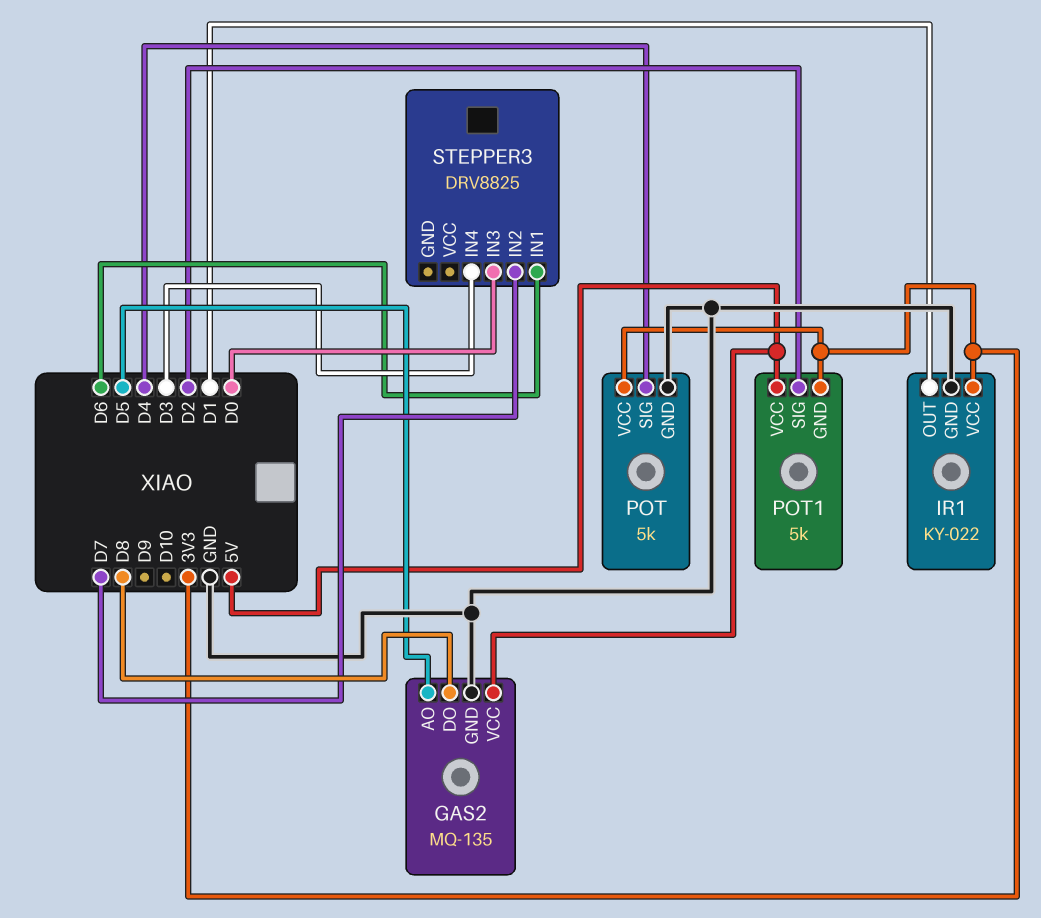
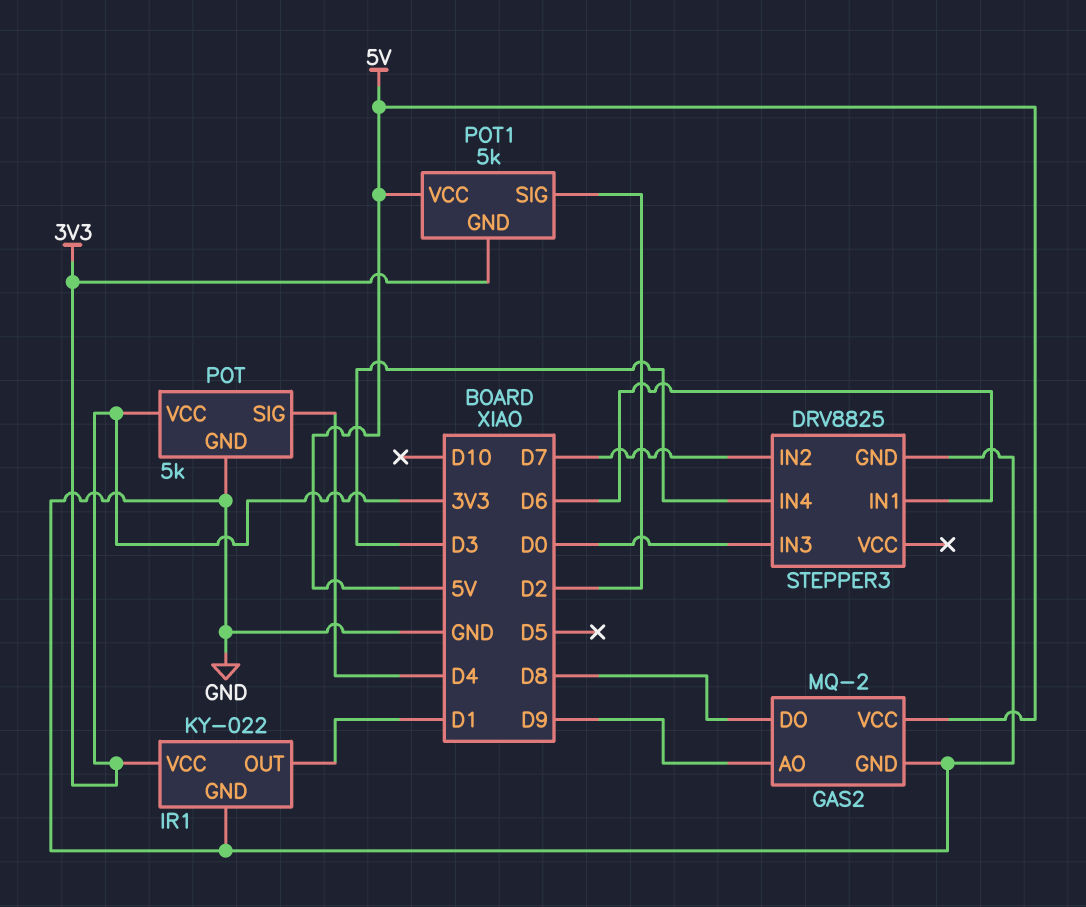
GAS2: MQ-135 -> MQ-2
GAS2 pin AO: D5 -> D9
STEPPER3 pin GND: none -> GND

